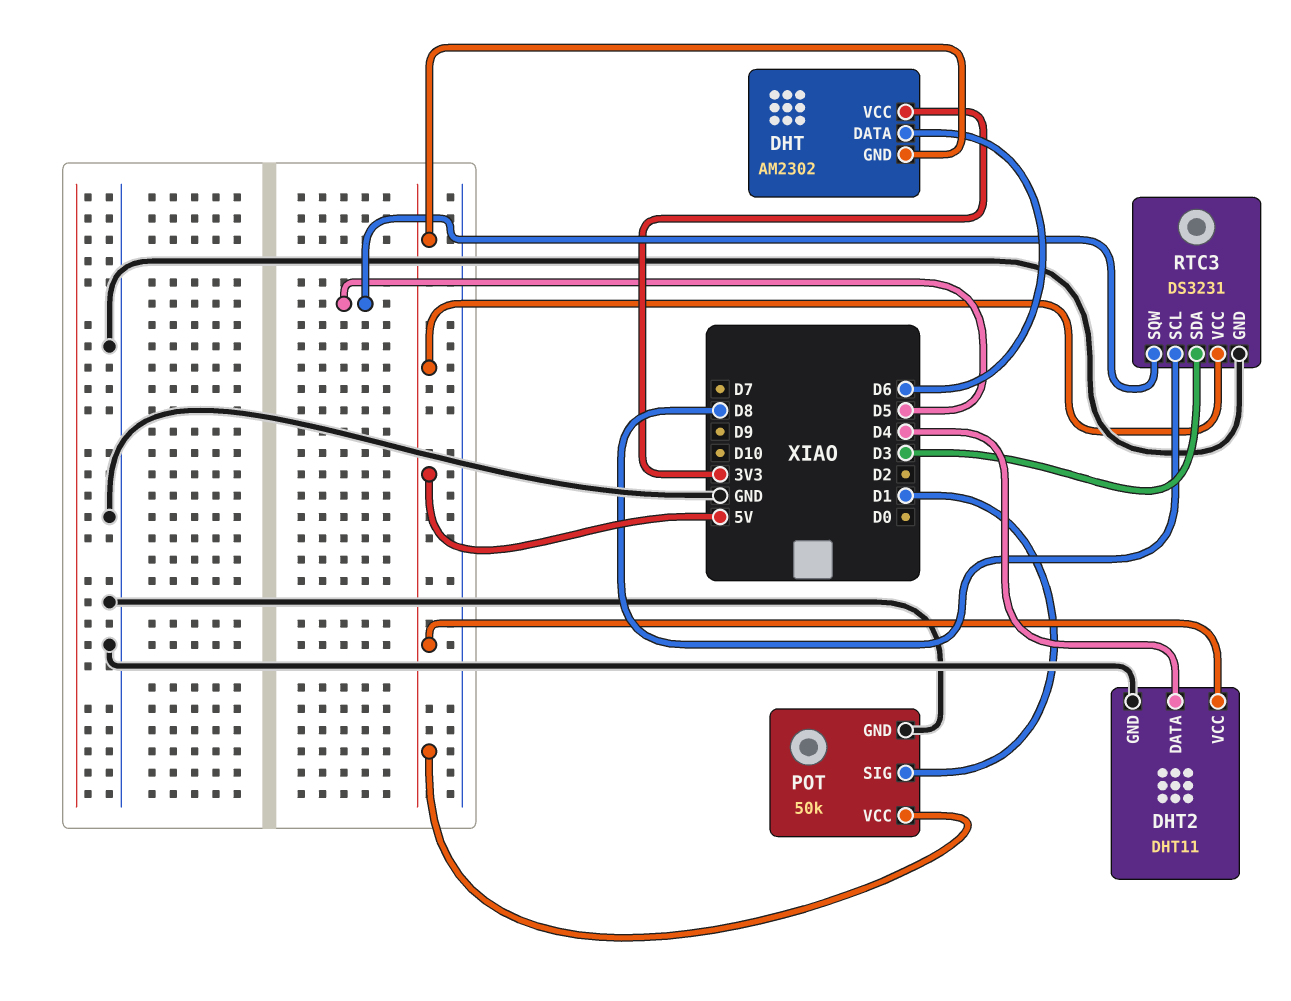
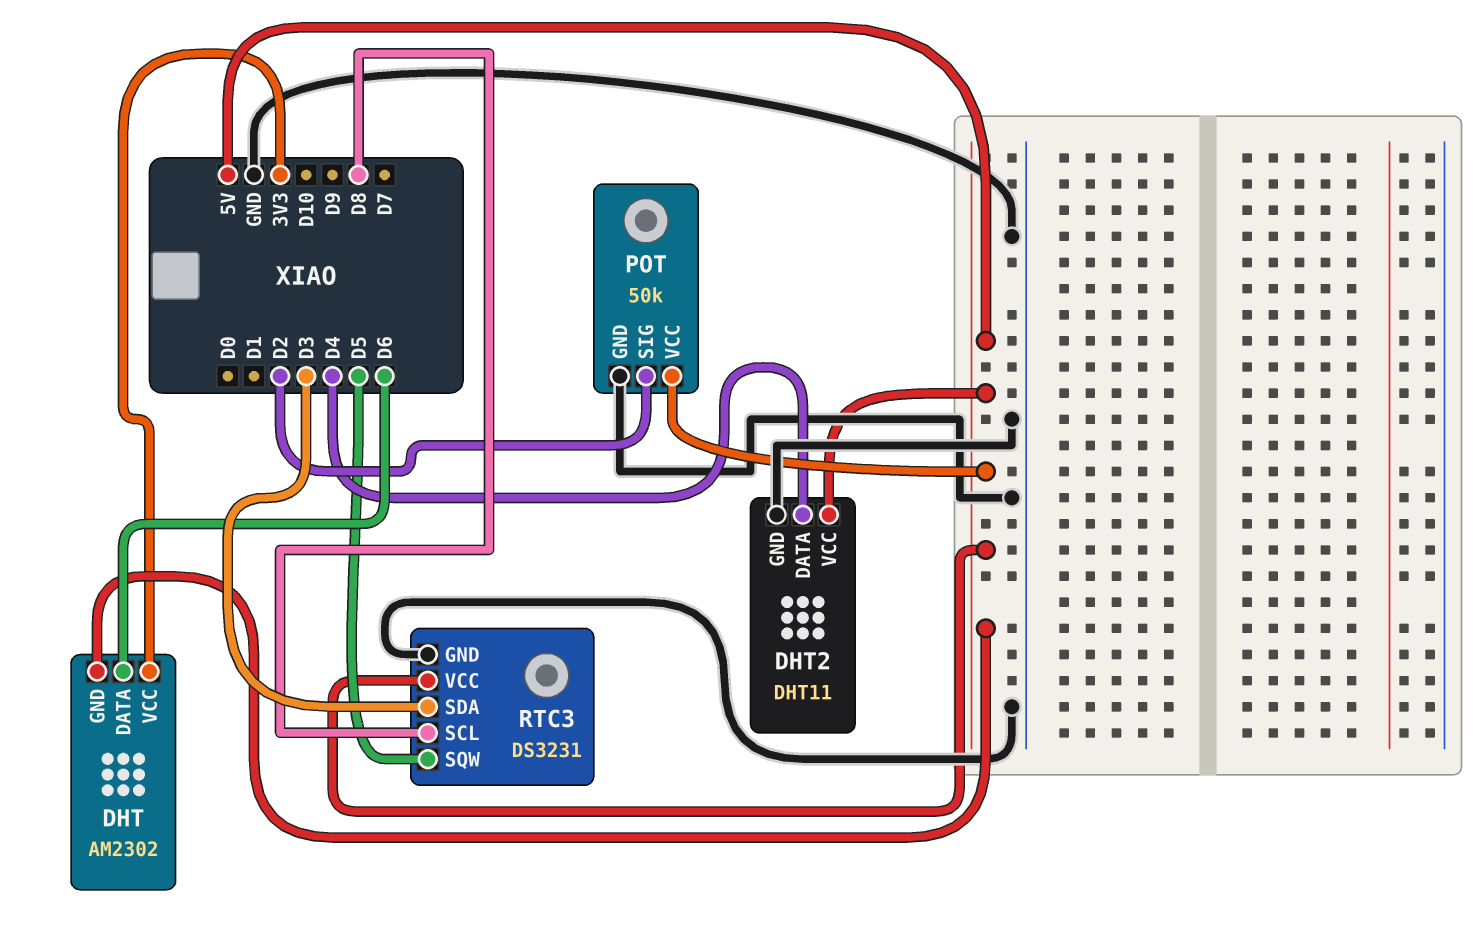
POT pin SIG: D1 -> D2

